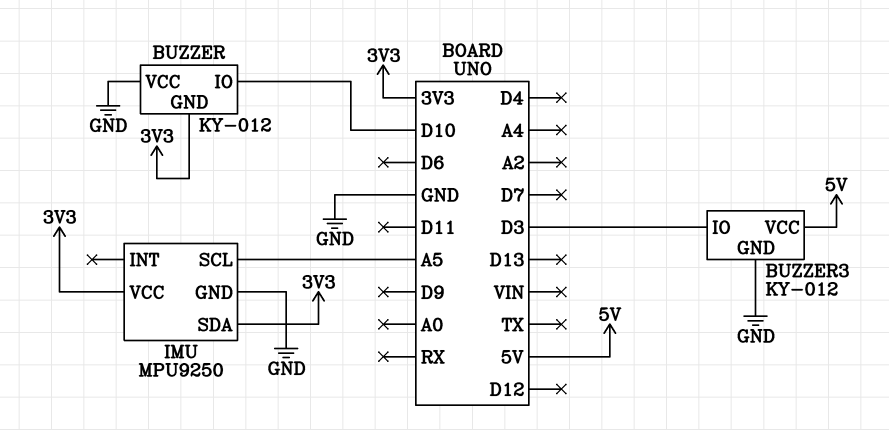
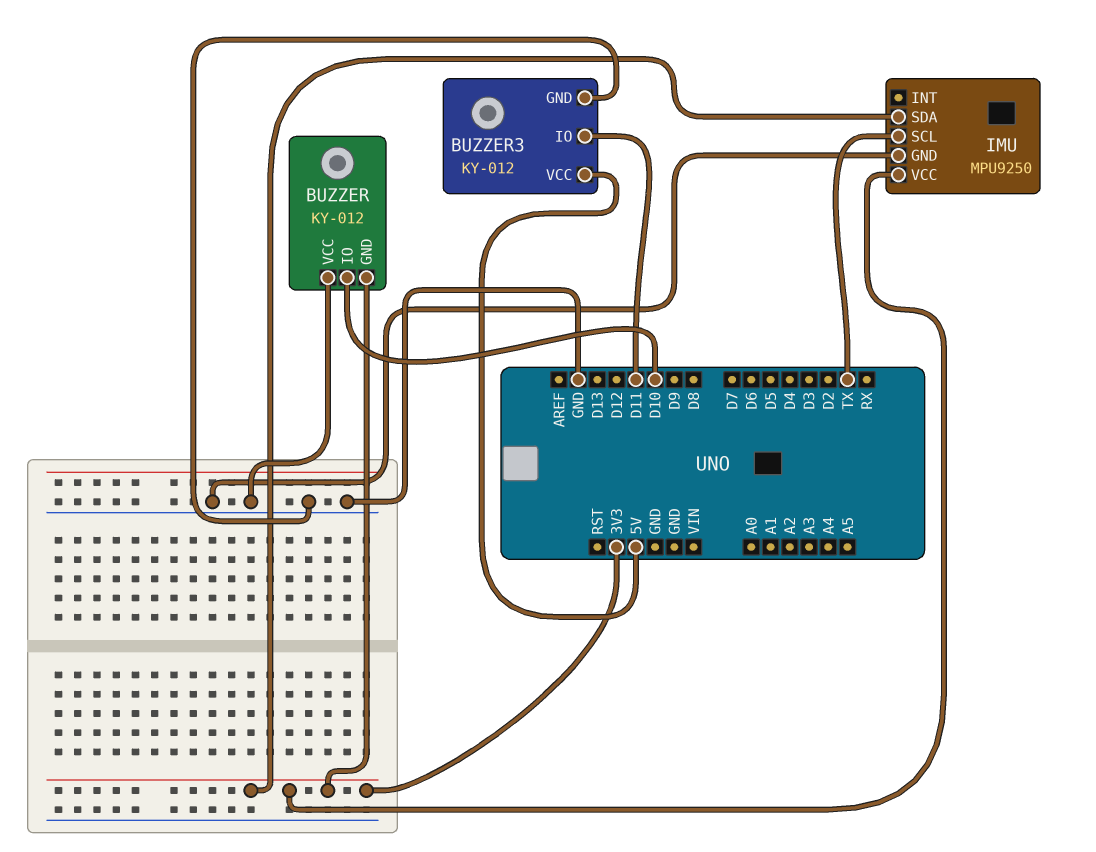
BUZZER3 pin IO: D3 -> D11
IMU pin SCL: A5 -> TX

